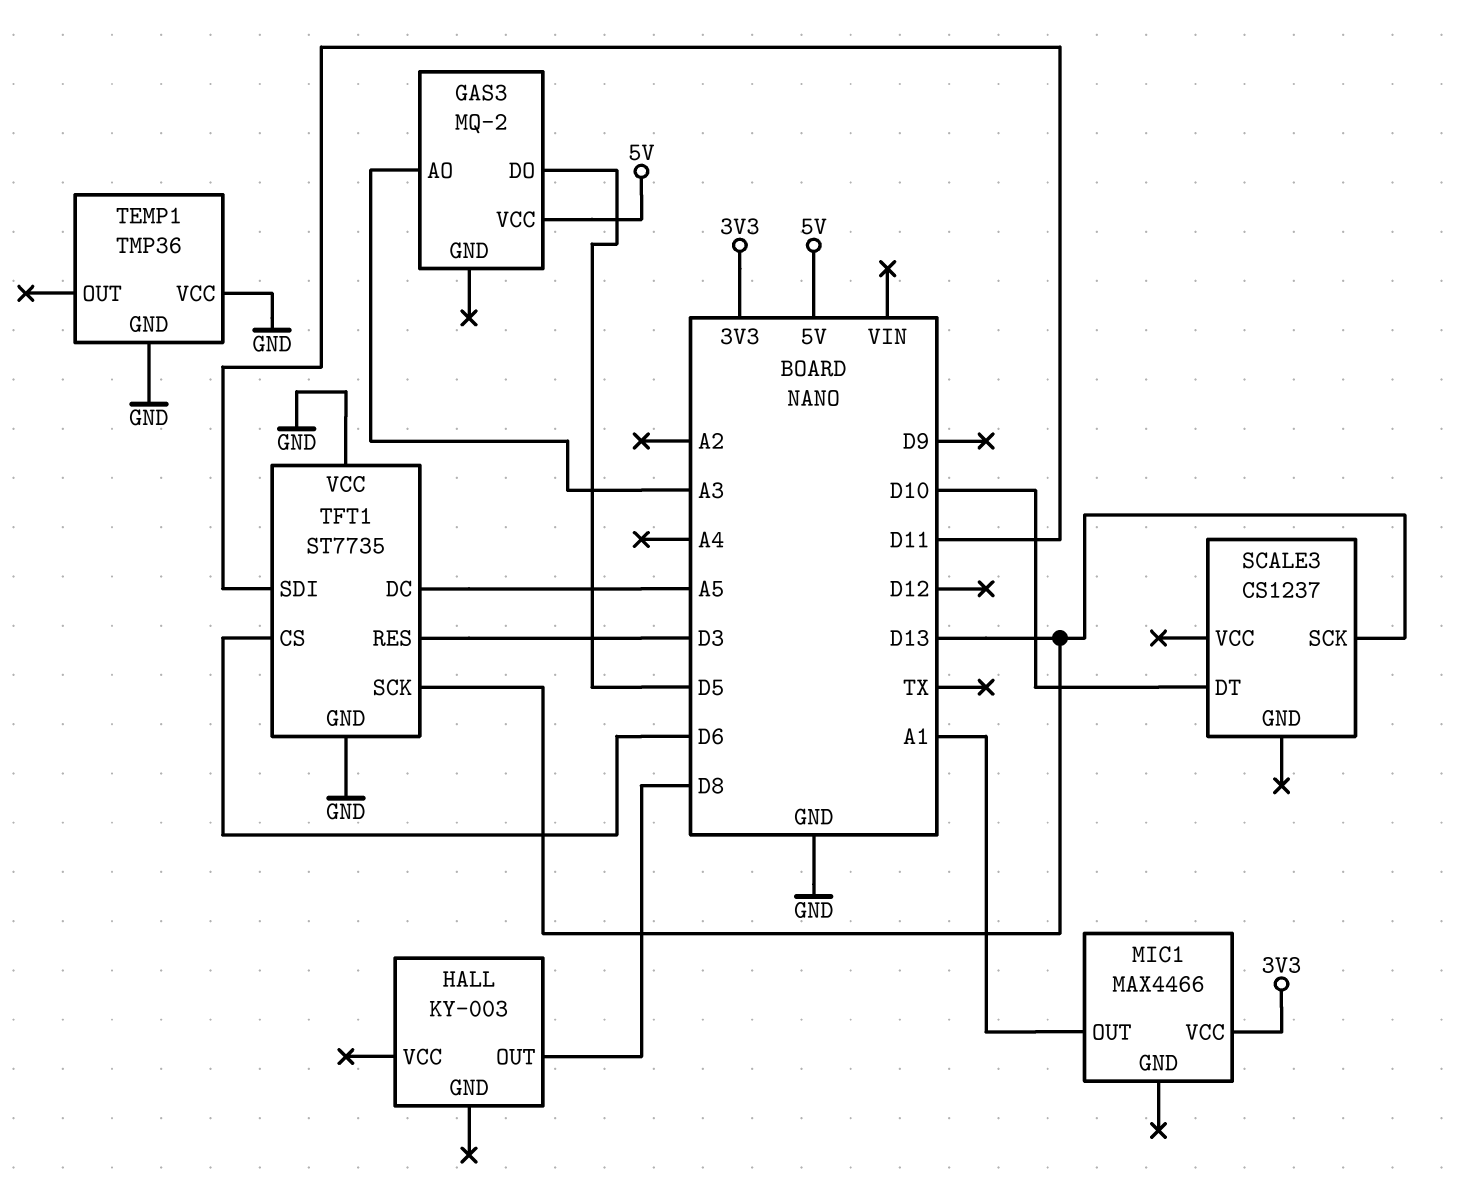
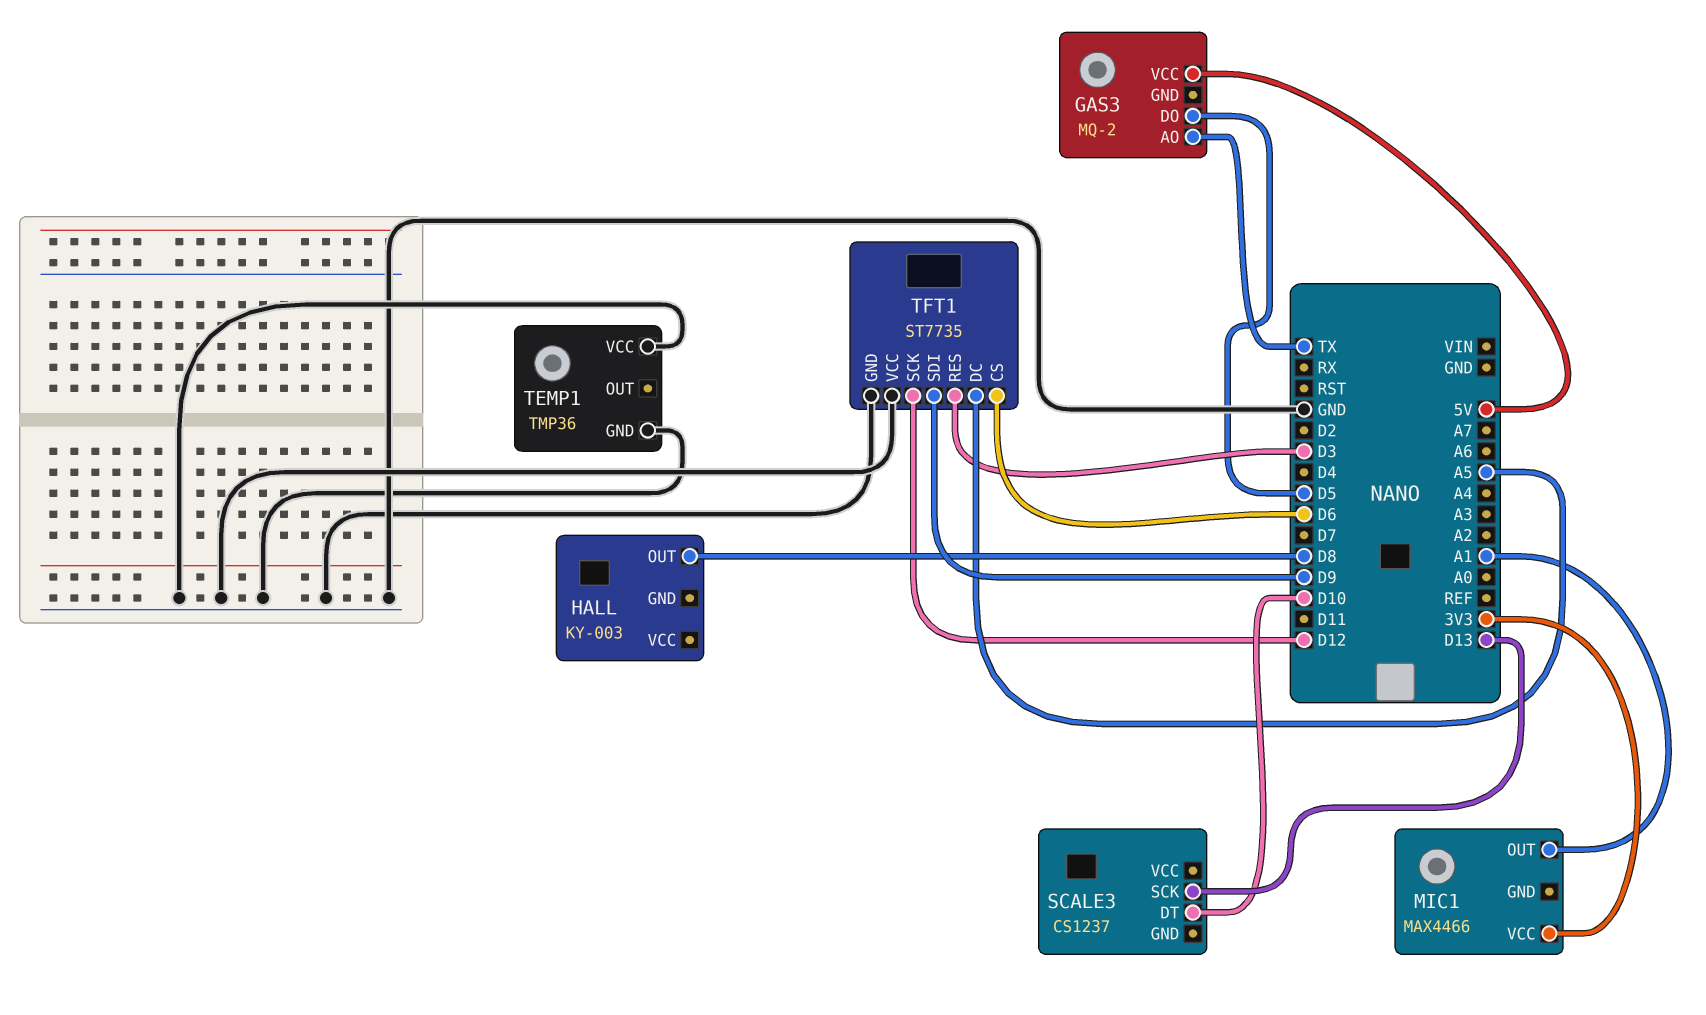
GAS3 pin AO: A3 -> TX
TFT1 pin SCK: D13 -> D12
TFT1 pin SDI: D11 -> D9

